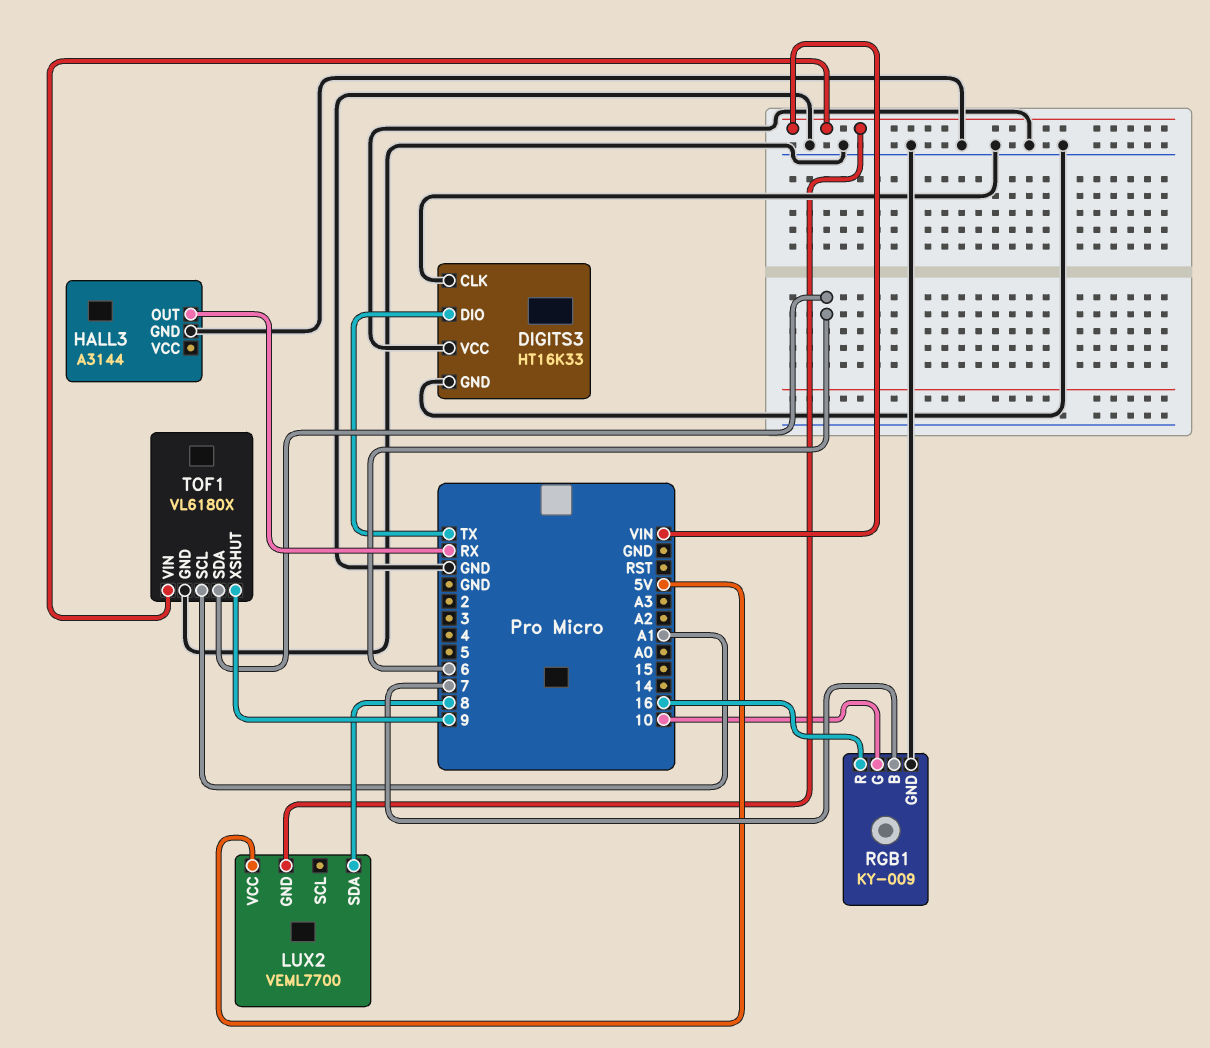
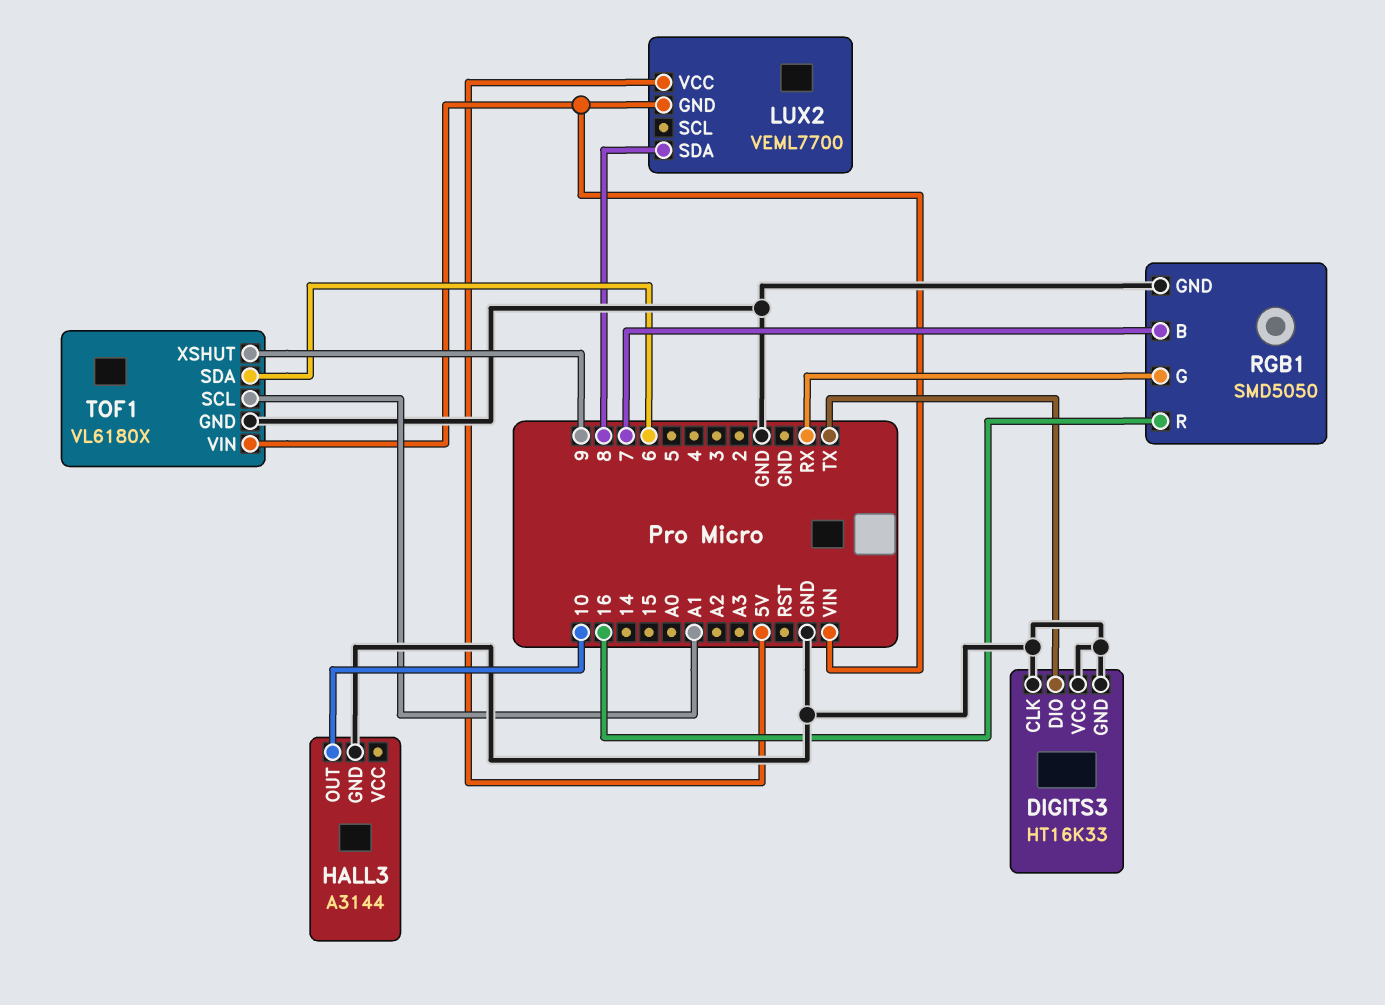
HALL3 pin OUT: RX -> 10
RGB1: KY-009 -> SMD5050
RGB1 pin G: 10 -> RX

